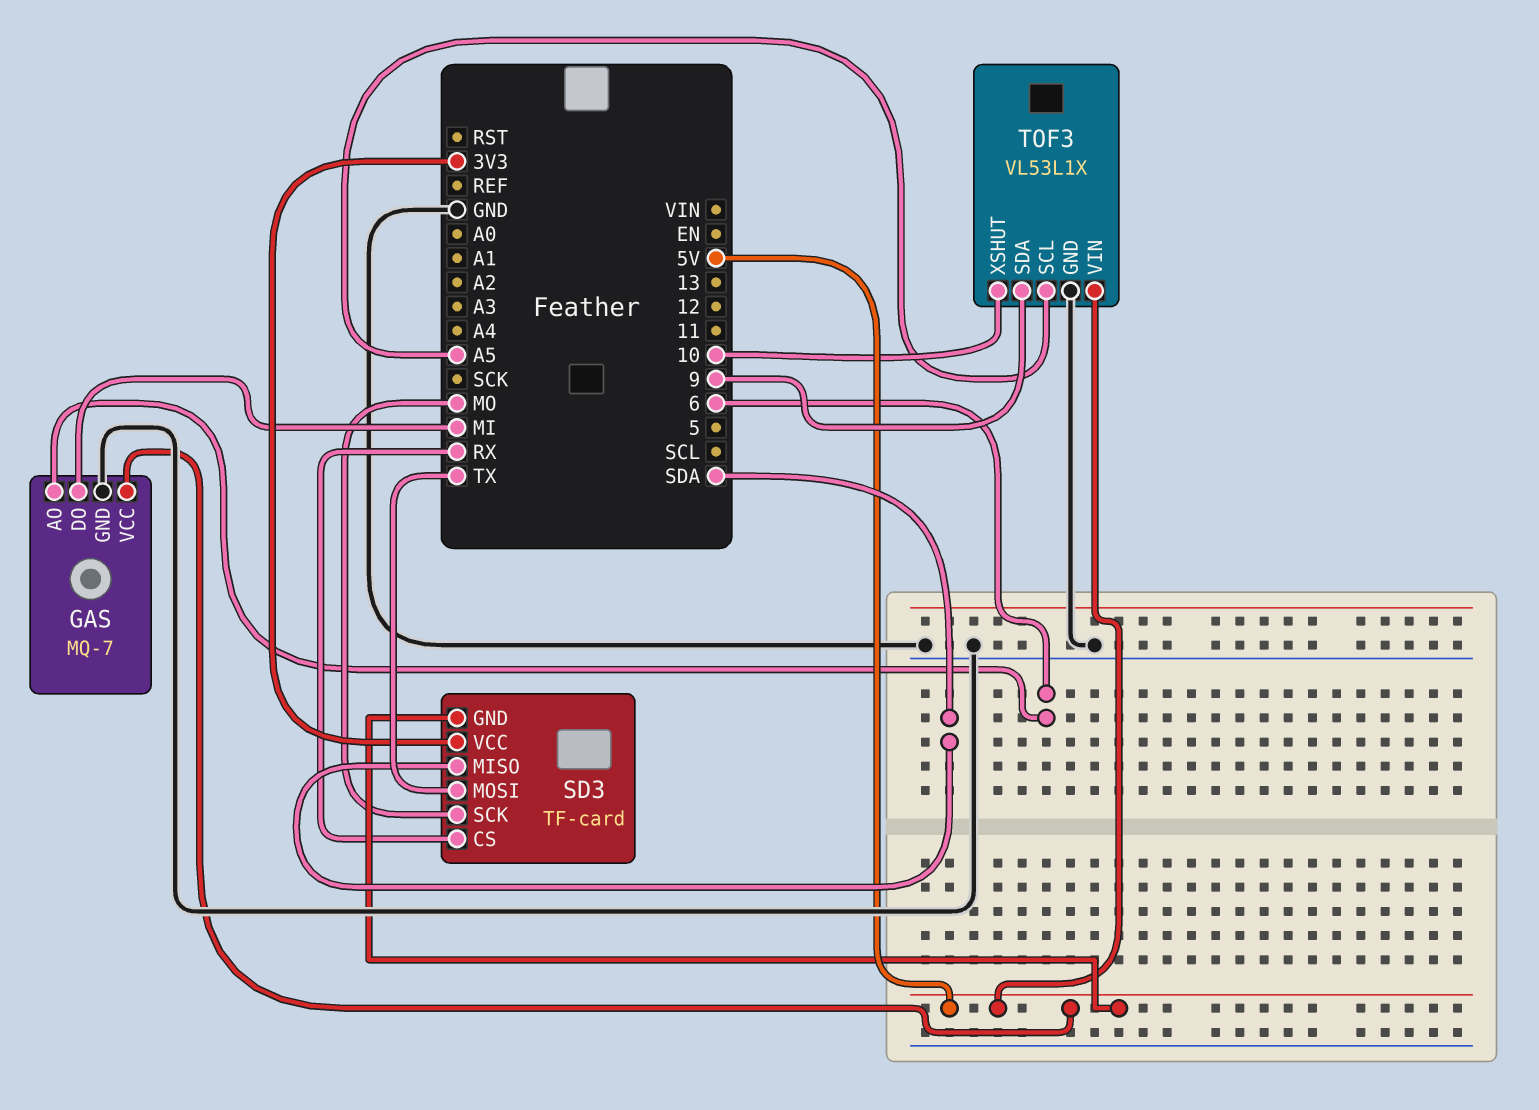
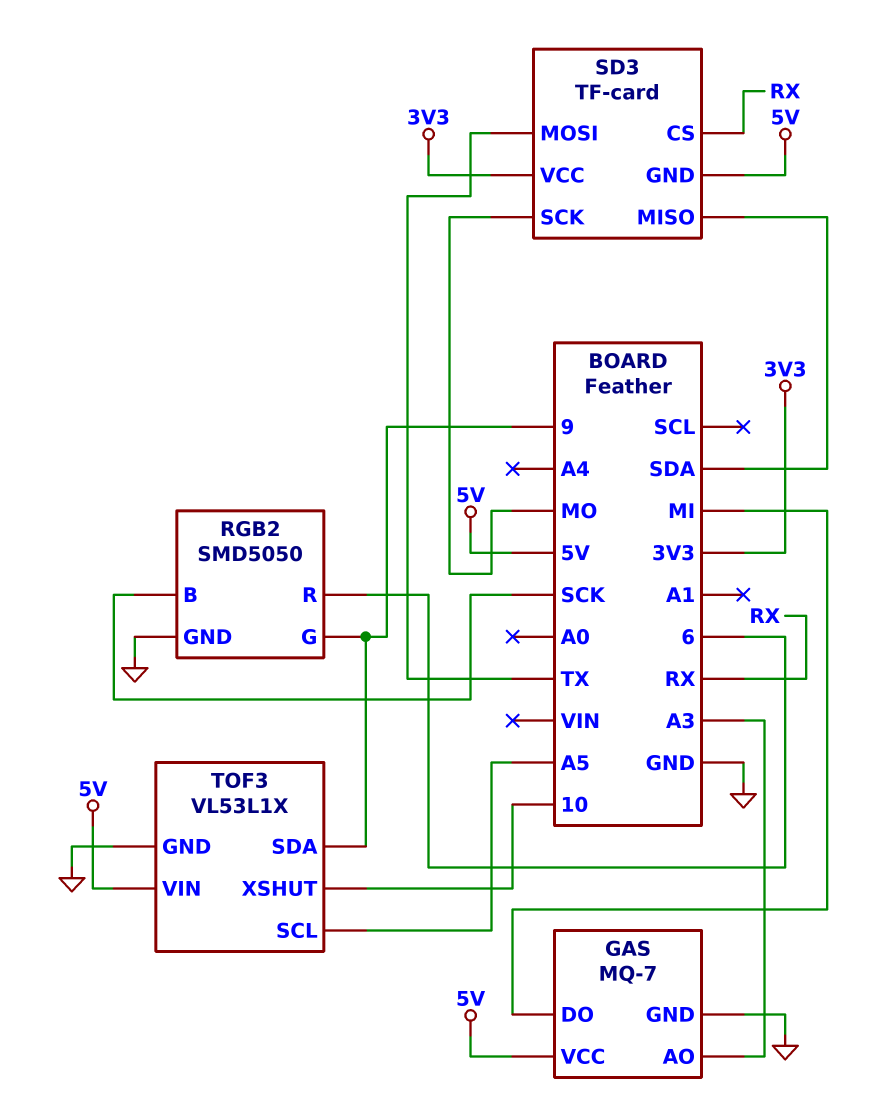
GAS pin AO: 6 -> A3
RGB2: none -> SMD5050
RGB2 pin B: none -> SCK
RGB2 pin G: none -> 9
RGB2 pin GND: none -> GND
RGB2 pin R: none -> 6

